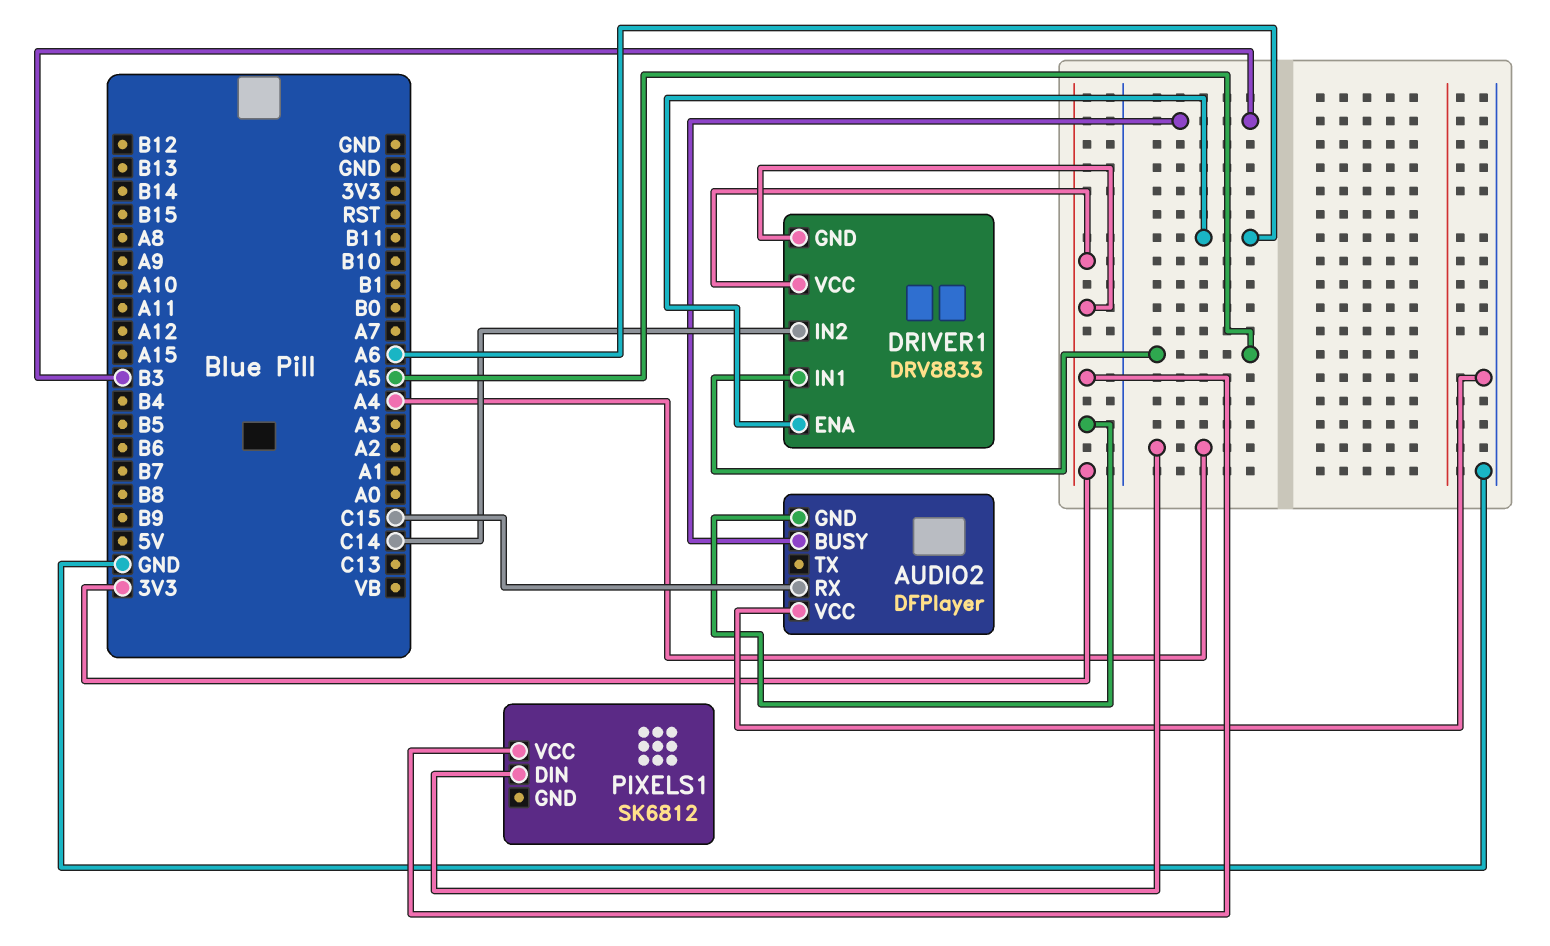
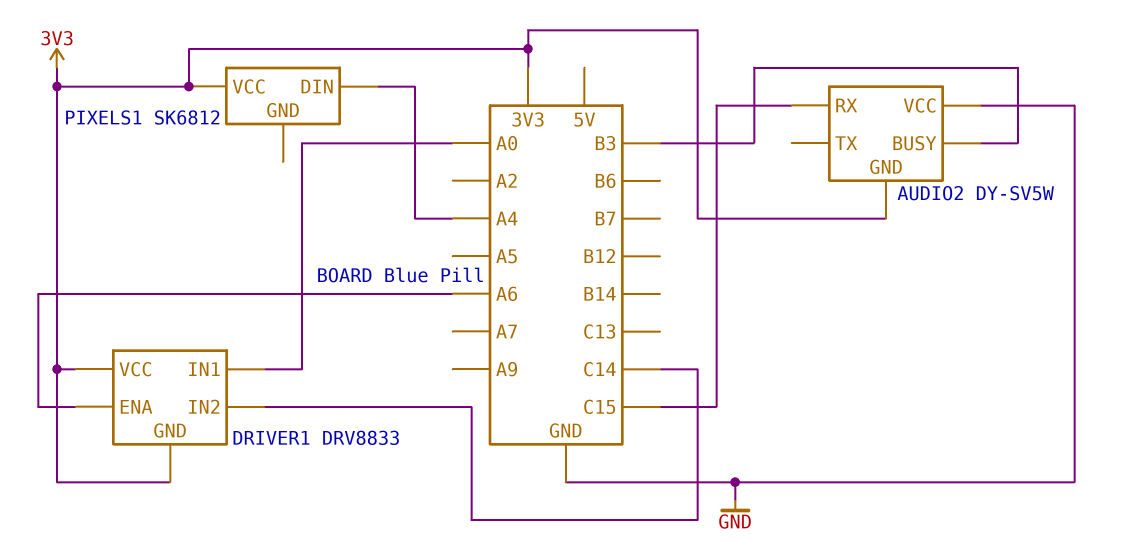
AUDIO2: DFPlayer -> DY-SV5W
DRIVER1 pin IN1: A5 -> A0

